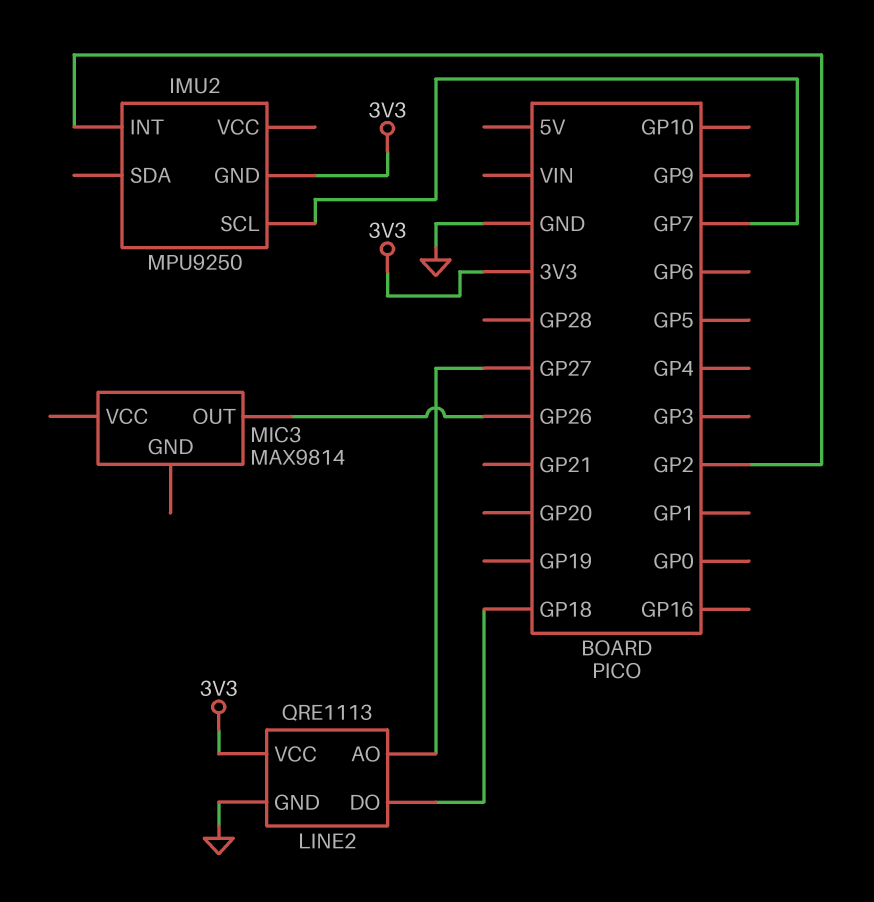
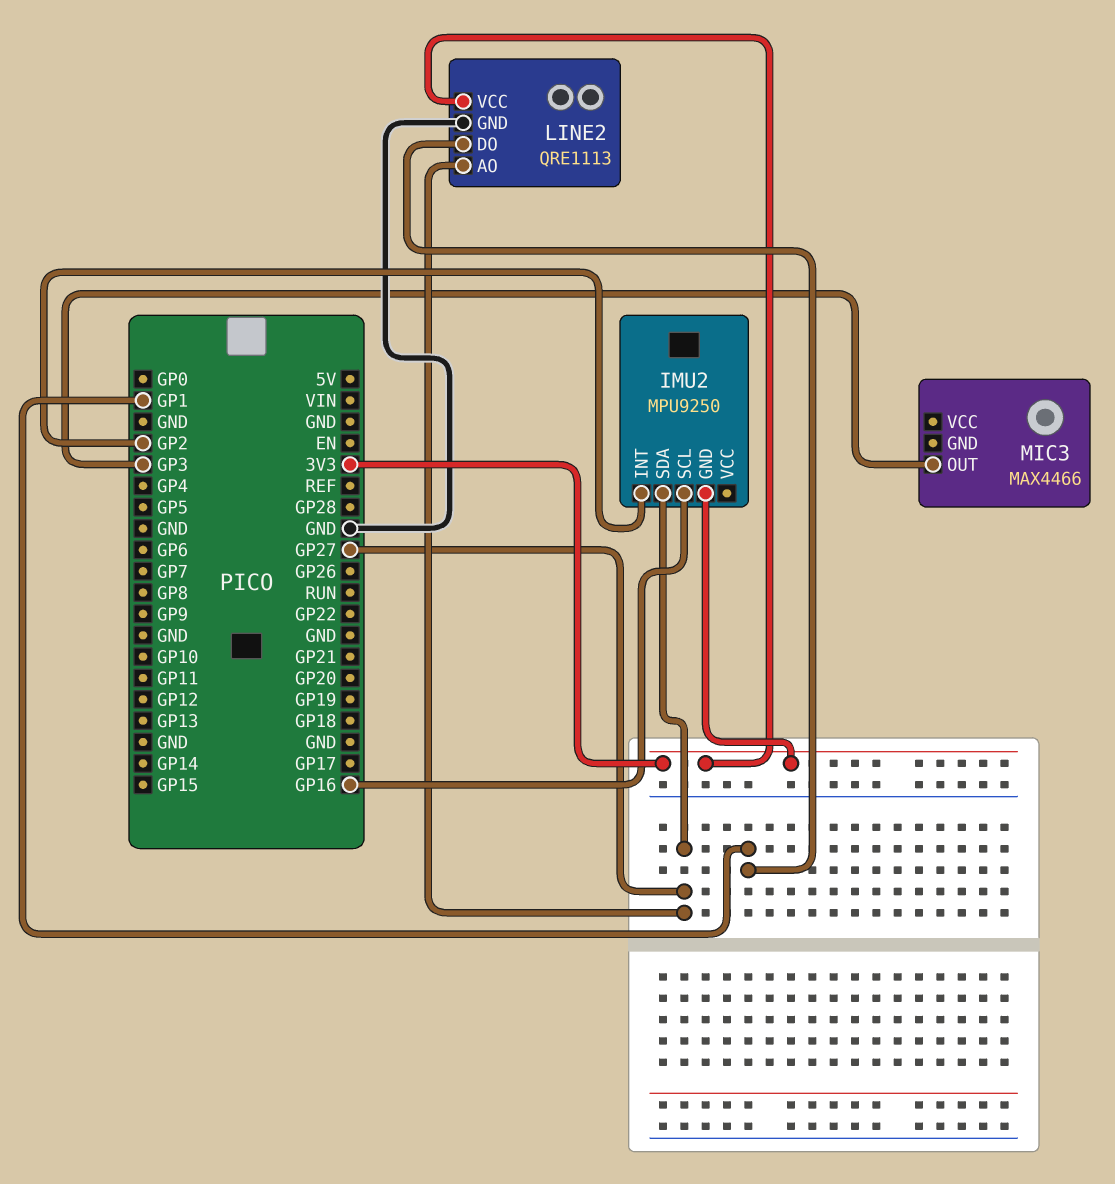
IMU2 pin SCL: GP7 -> GP16
IMU2 pin SDA: none -> GP27
LINE2 pin DO: GP18 -> GP1
MIC3: MAX9814 -> MAX4466
MIC3 pin OUT: GP26 -> GP3

